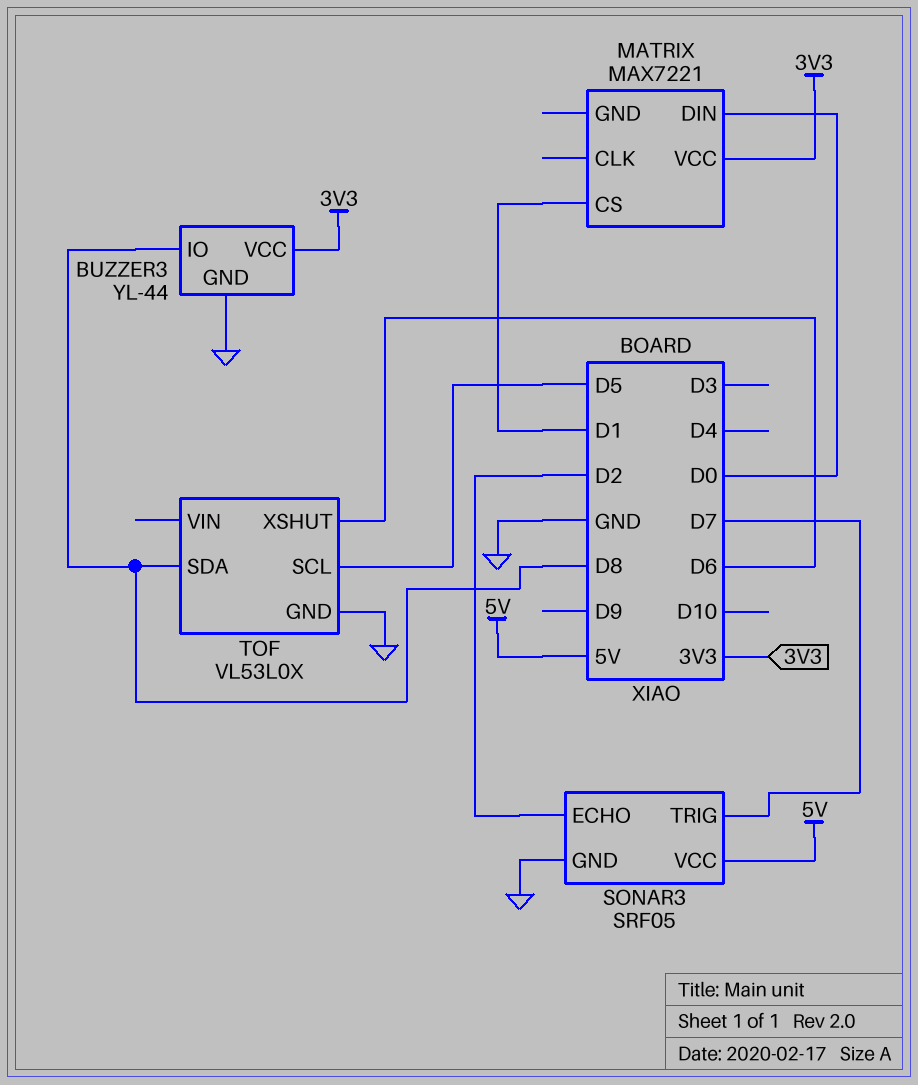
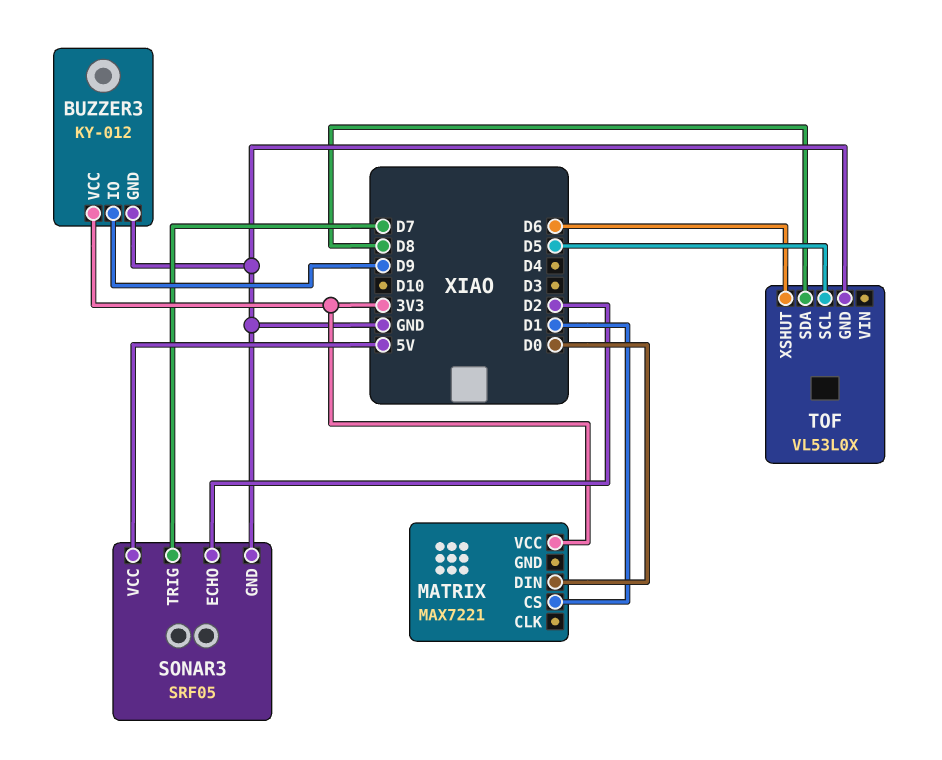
BUZZER3: YL-44 -> KY-012
BUZZER3 pin IO: D8 -> D9

